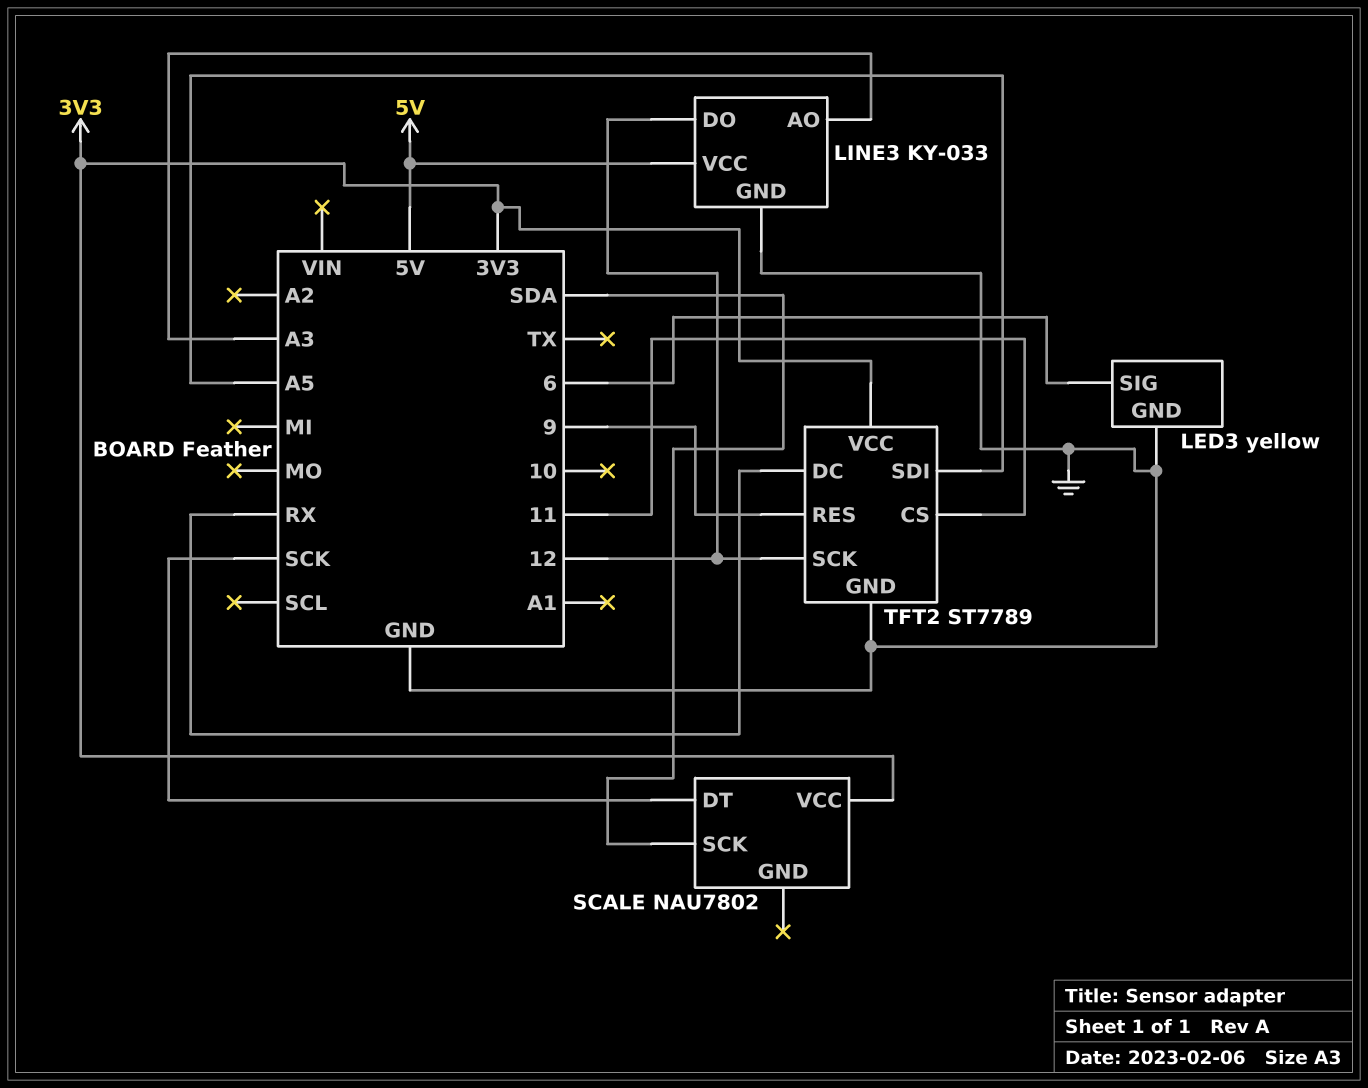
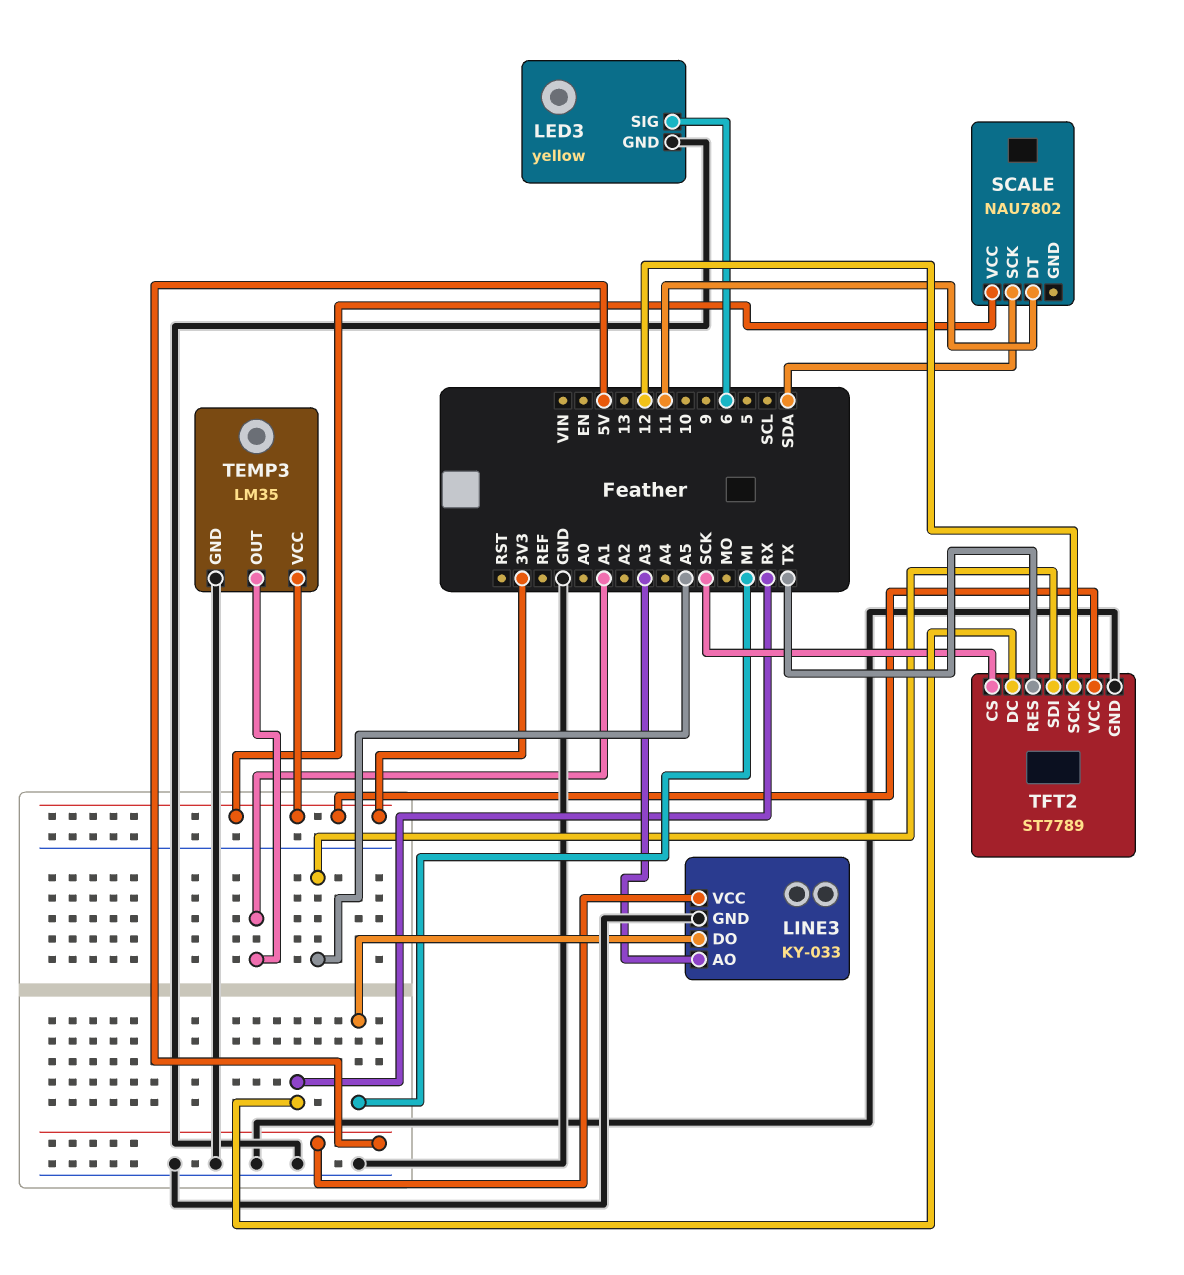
LINE3 pin DO: 12 -> MI
SCALE pin DT: SCK -> 11
TEMP3: none -> LM35
TEMP3 pin GND: none -> GND
TEMP3 pin OUT: none -> A1
TEMP3 pin VCC: none -> 3V3
TFT2 pin CS: 11 -> SCK
TFT2 pin RES: 9 -> TX

